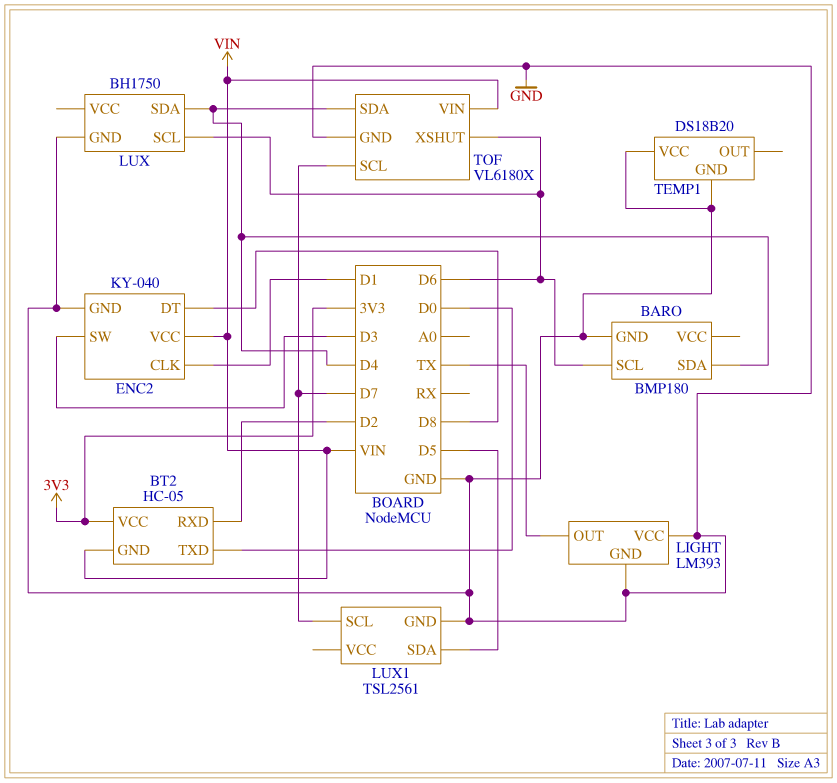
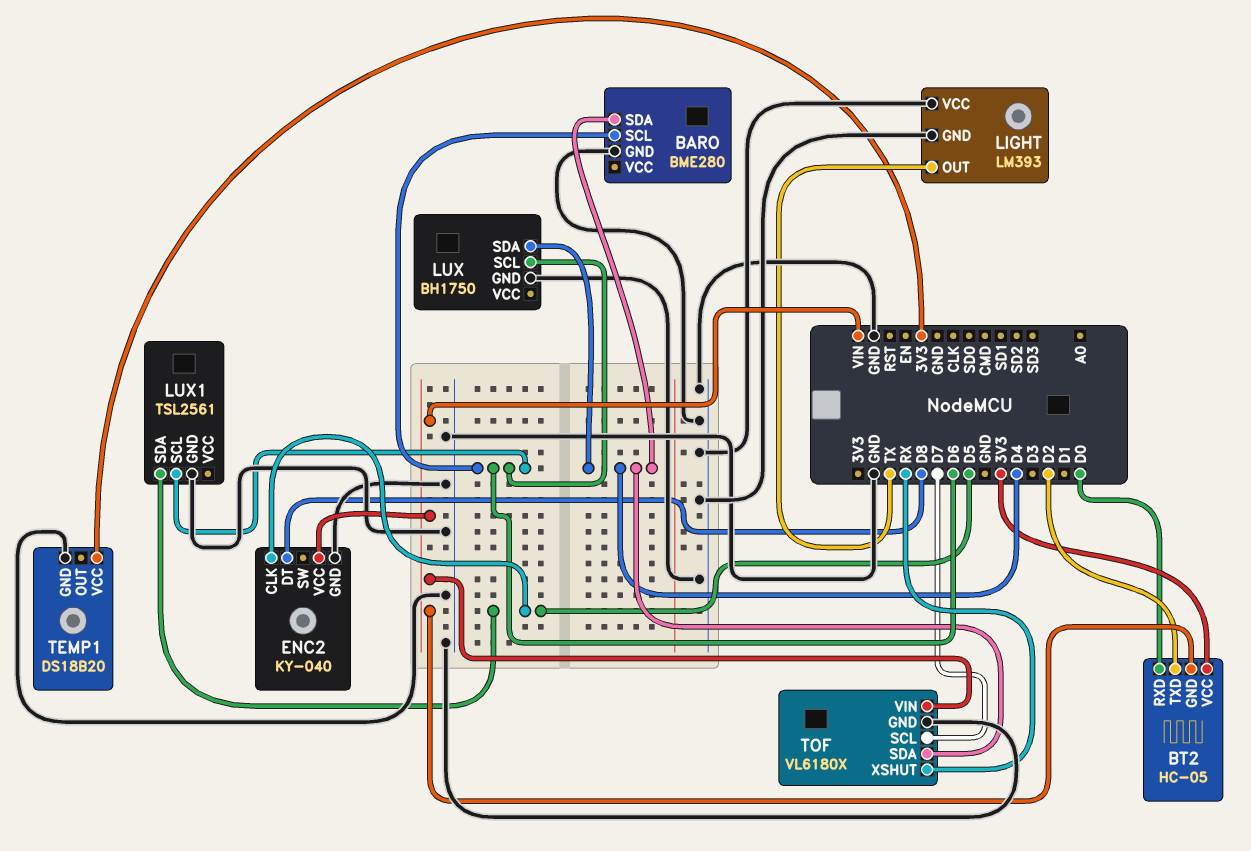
BARO: BMP180 -> BME280
BT2 pin RXD: D2 -> D0
BT2 pin TXD: D0 -> D2
ENC2 pin CLK: D1 -> D5
ENC2 pin SW: D3 -> none
LUX1 pin SCL: D7 -> D6
TEMP1 pin VCC: GND -> 3V3
TOF pin XSHUT: D6 -> RX

